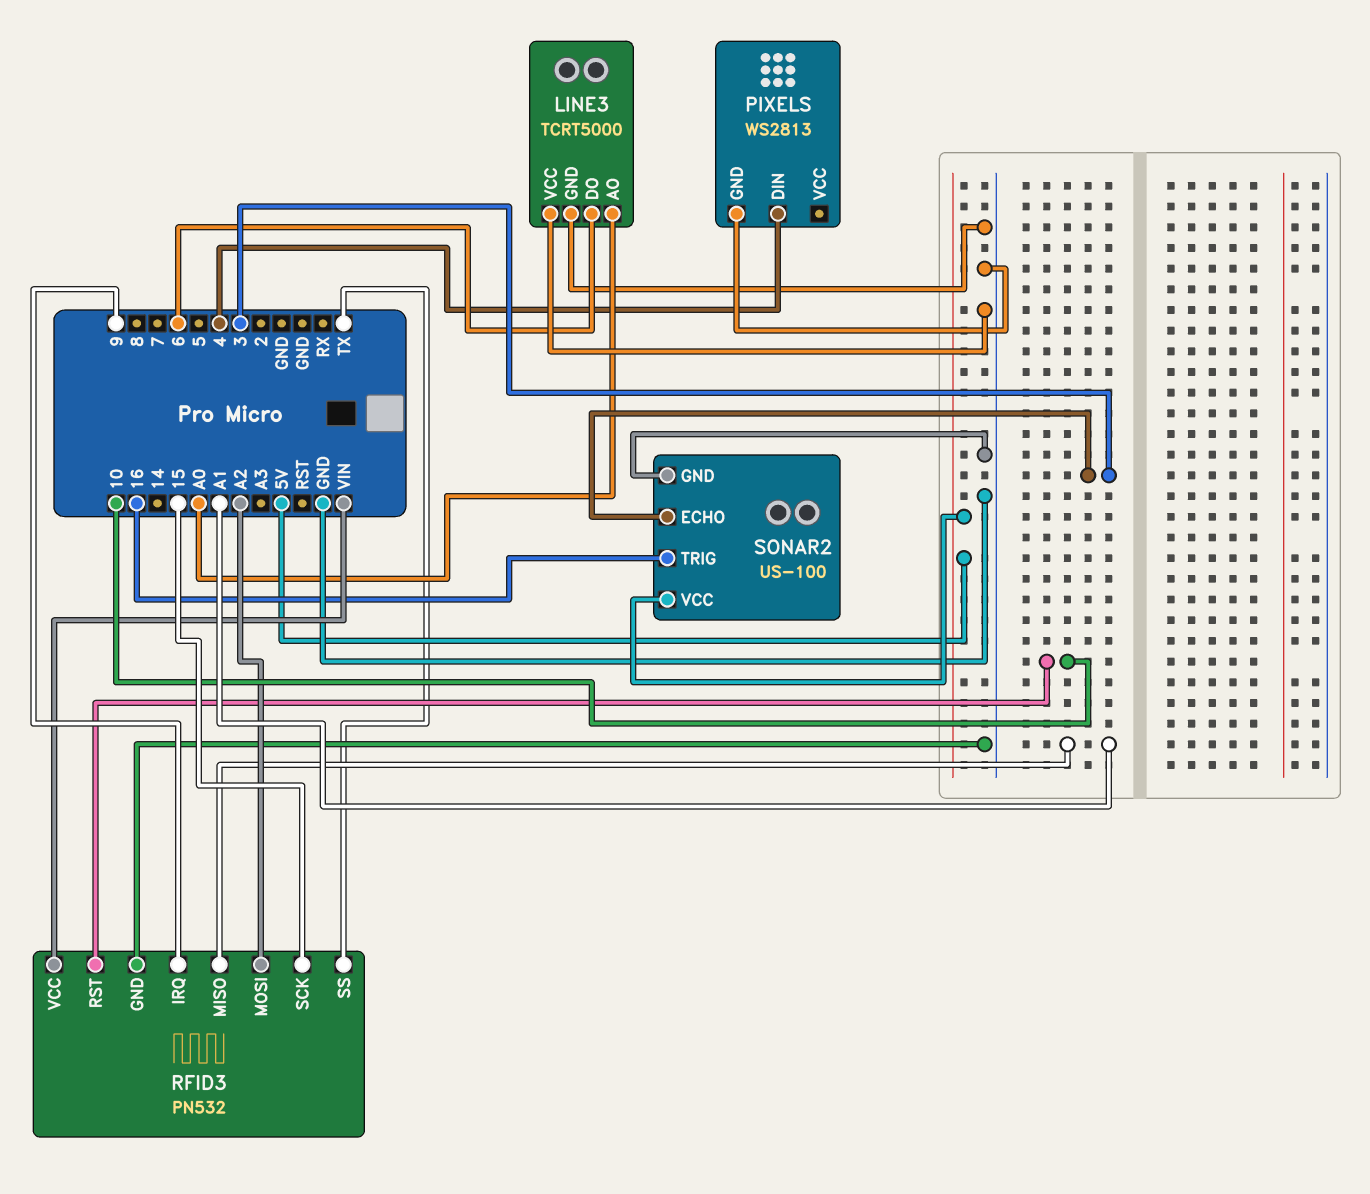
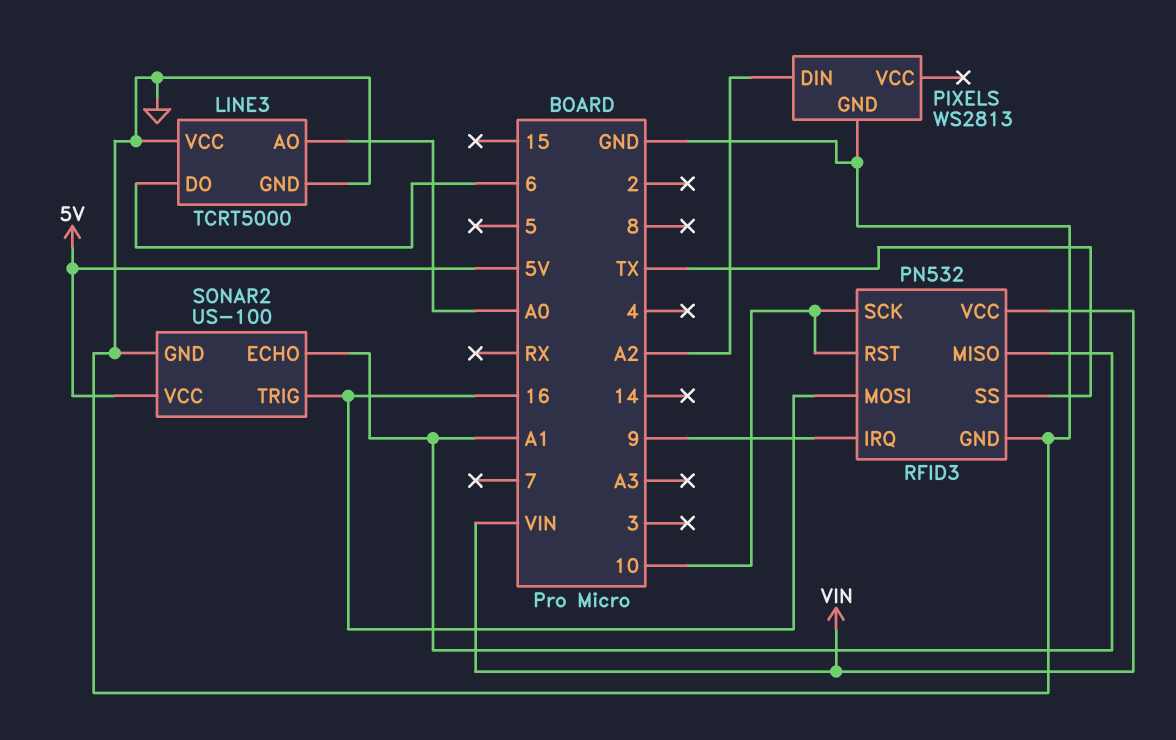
PIXELS pin DIN: 4 -> A2
RFID3 pin MOSI: A2 -> 16
RFID3 pin SCK: 15 -> 10
SONAR2 pin ECHO: 3 -> A1

